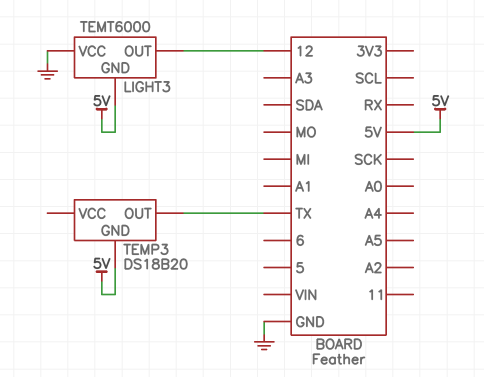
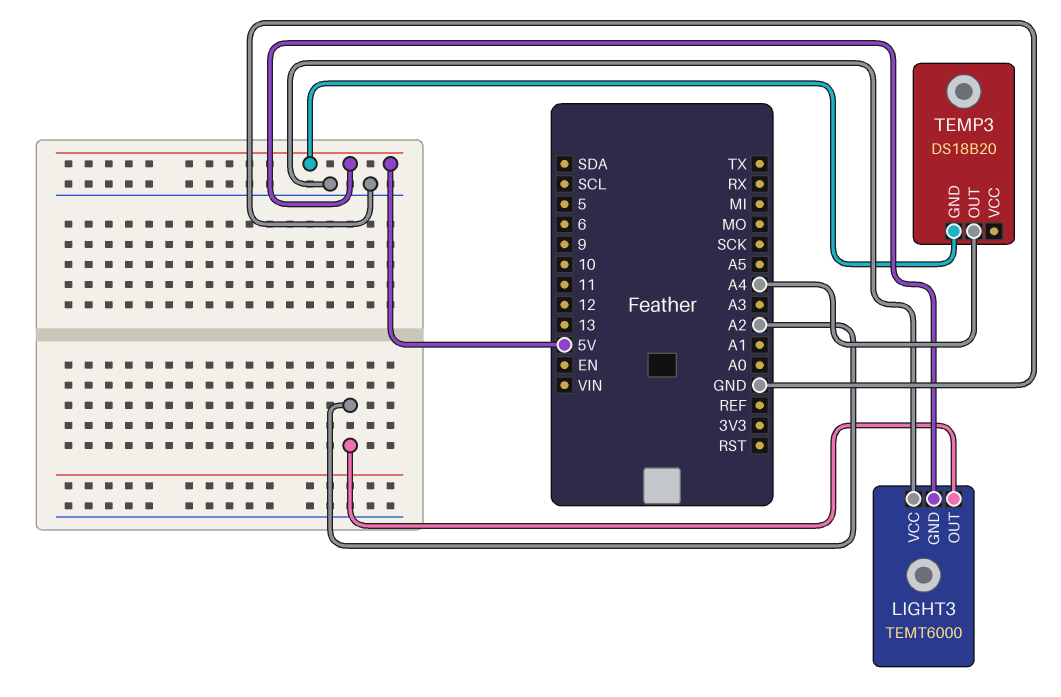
LIGHT3 pin OUT: 12 -> A2
TEMP3 pin OUT: TX -> A4

